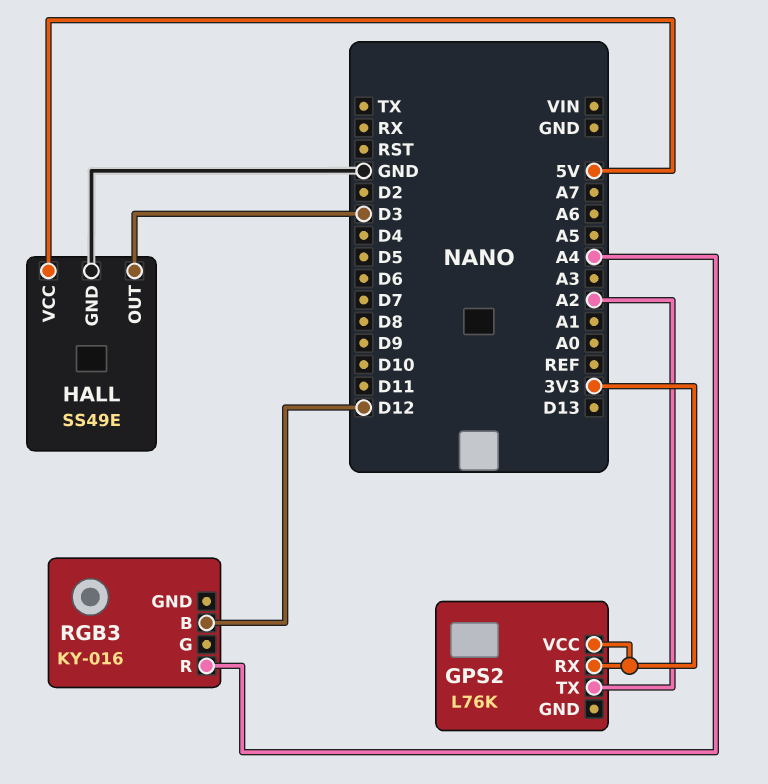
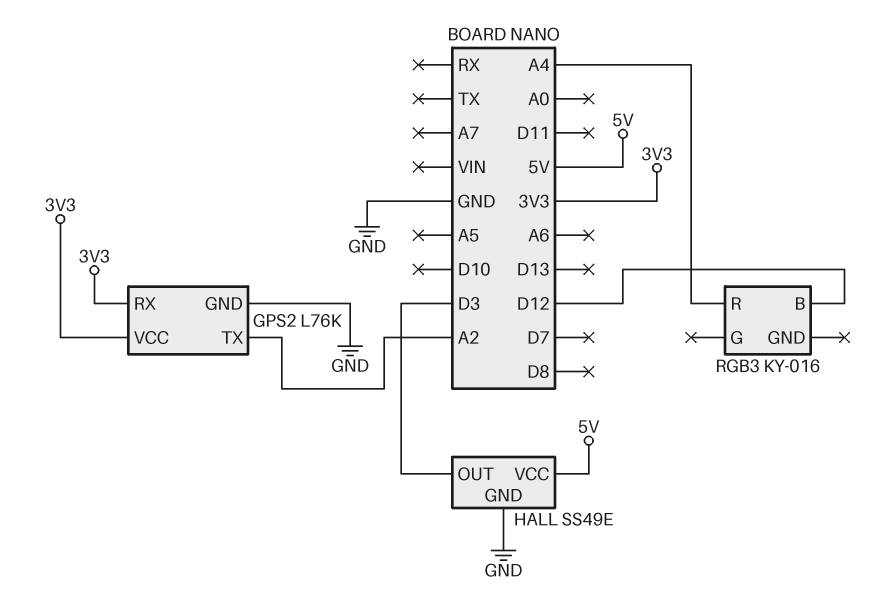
GPS2 pin GND: none -> GND

